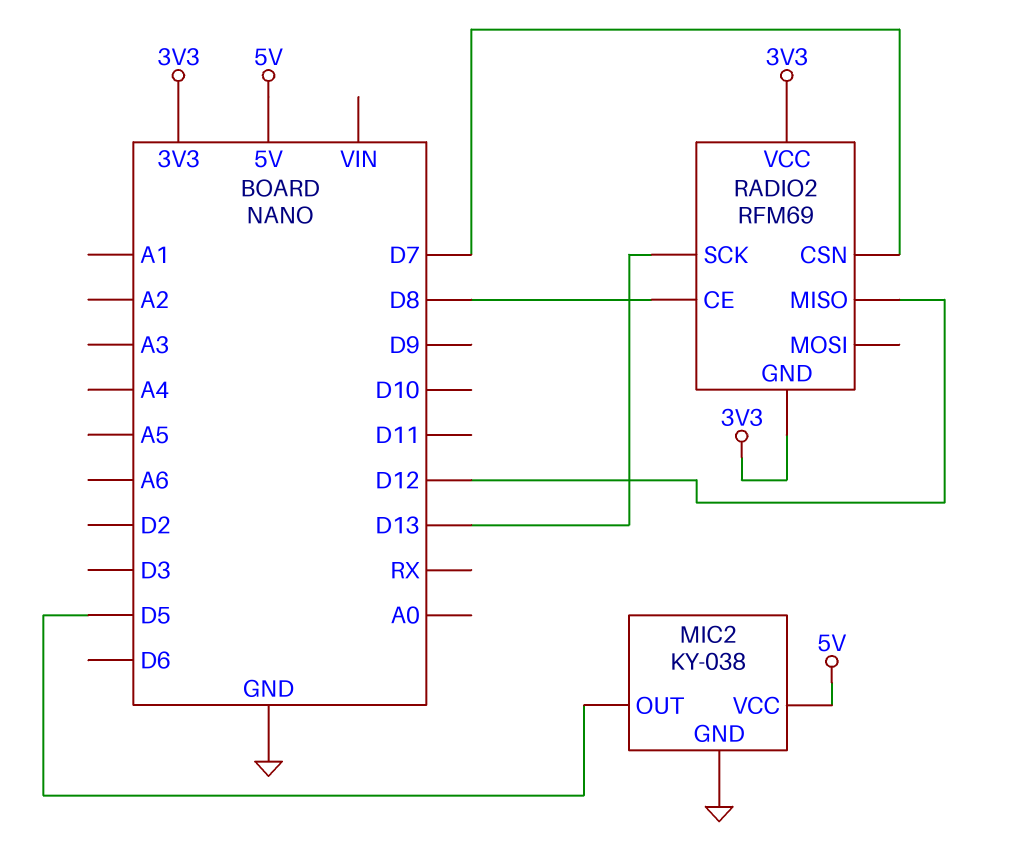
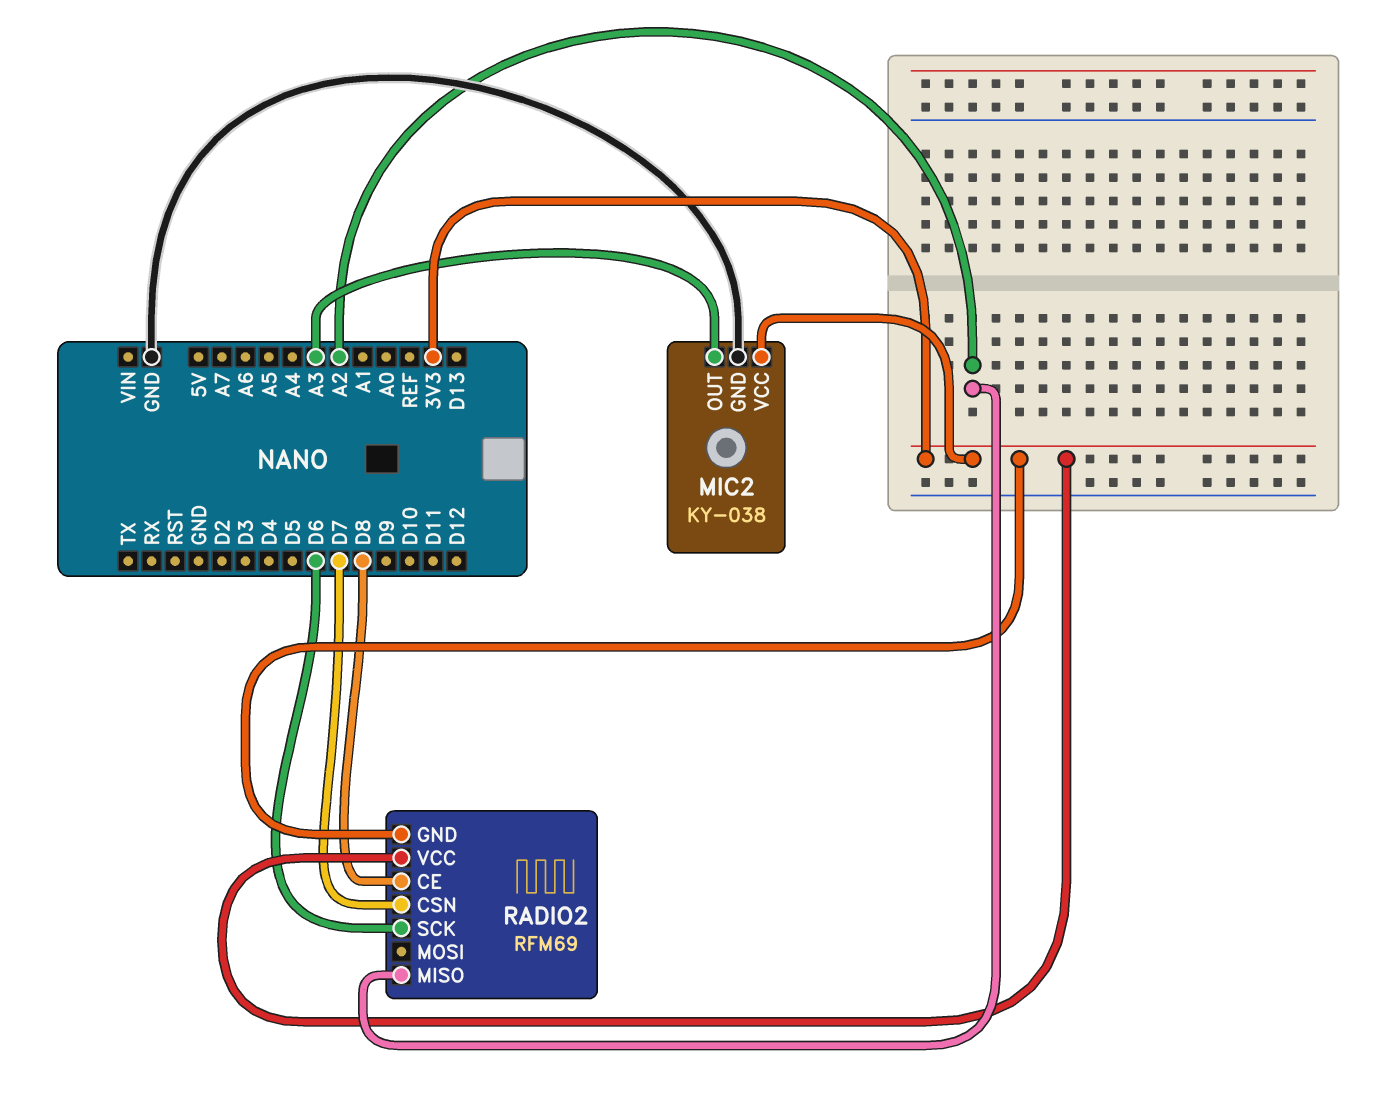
MIC2 pin OUT: D5 -> A3
MIC2 pin VCC: 5V -> 3V3
RADIO2 pin MISO: D12 -> A2
RADIO2 pin SCK: D13 -> D6

